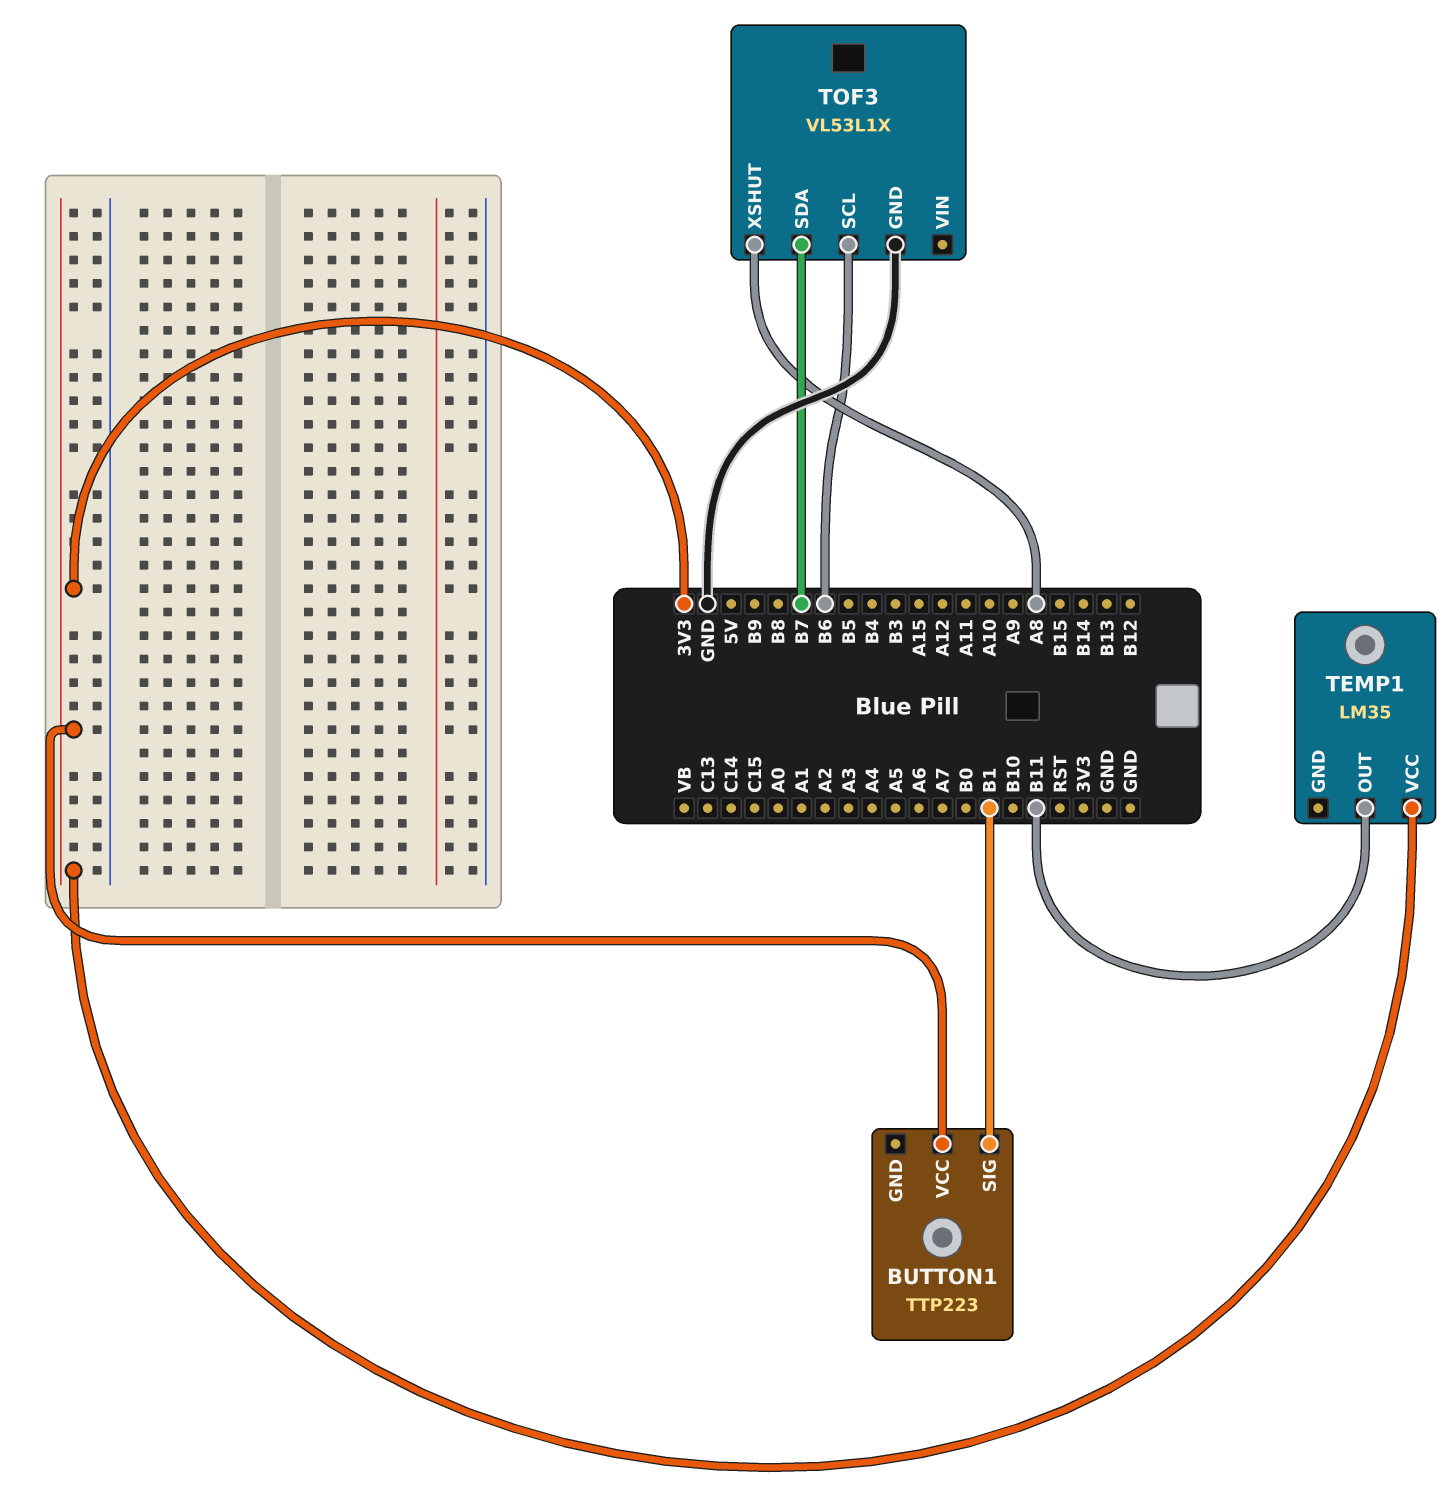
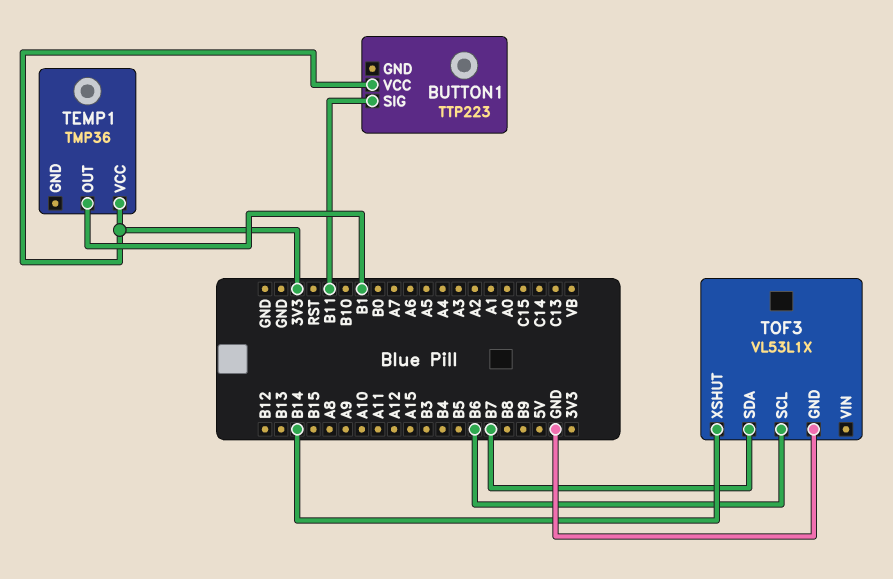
BUTTON1 pin SIG: B1 -> B11
TEMP1: LM35 -> TMP36
TEMP1 pin OUT: B11 -> B1
TOF3 pin XSHUT: A8 -> B14

